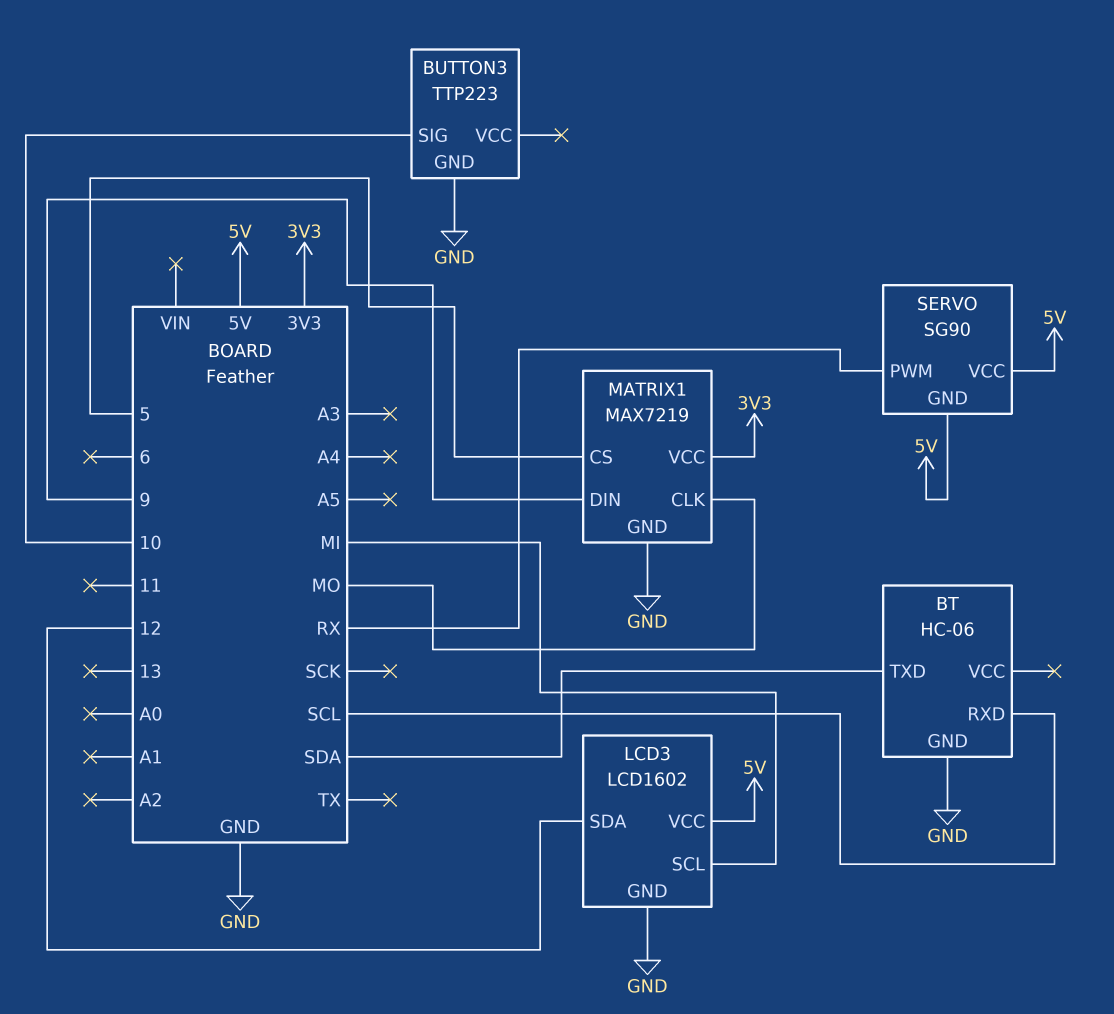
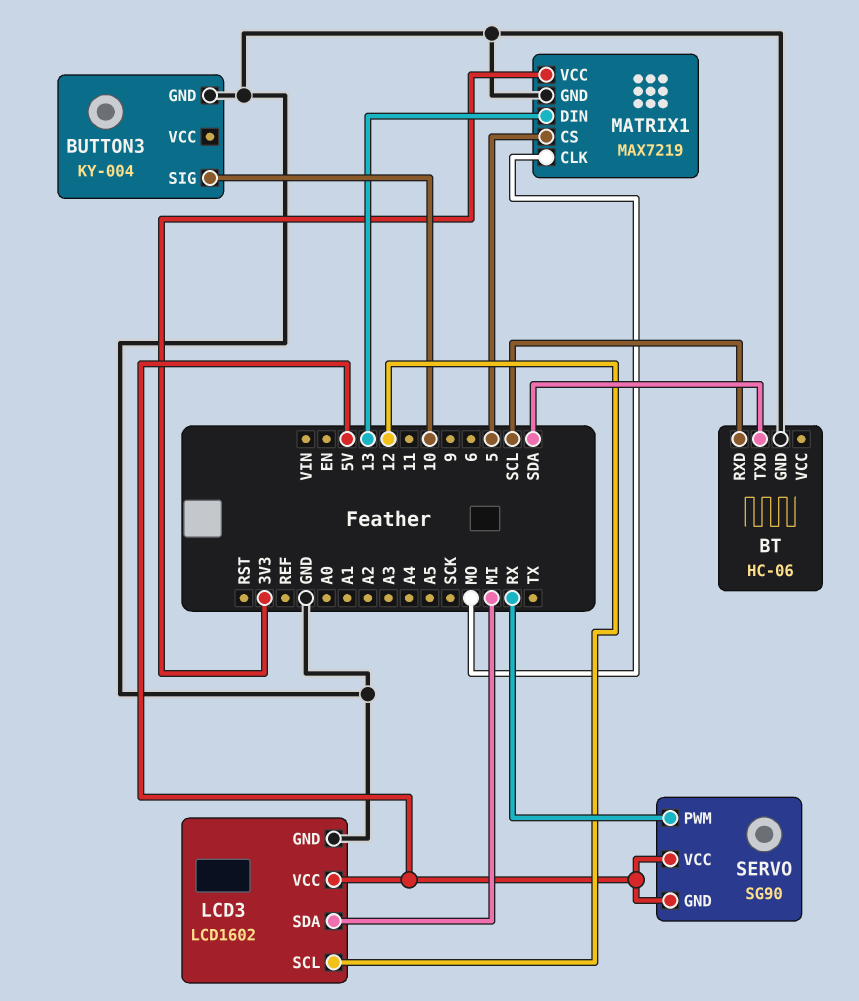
BUTTON3: TTP223 -> KY-004
LCD3 pin SCL: MI -> 12
LCD3 pin SDA: 12 -> MI
MATRIX1 pin DIN: 9 -> 13

